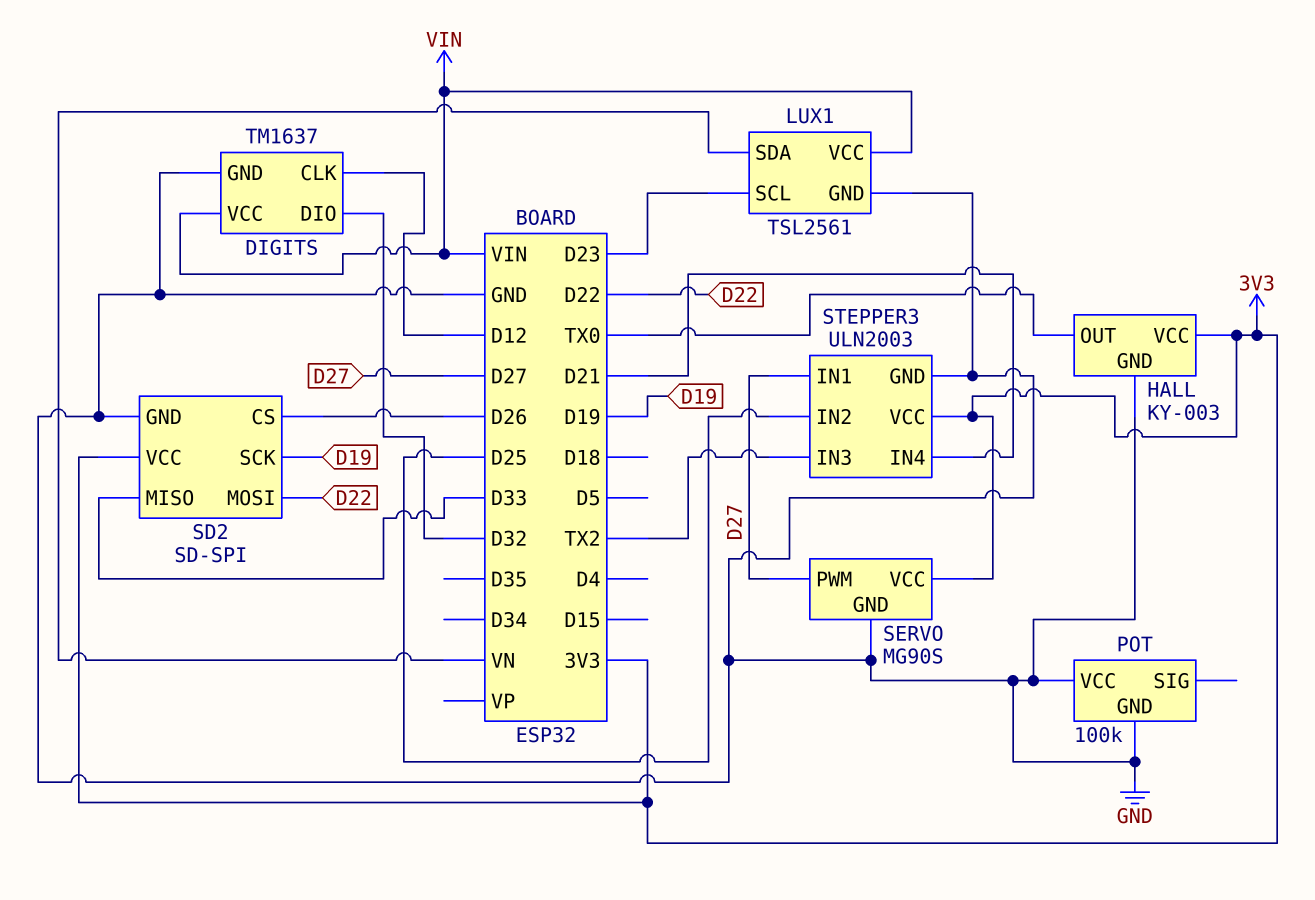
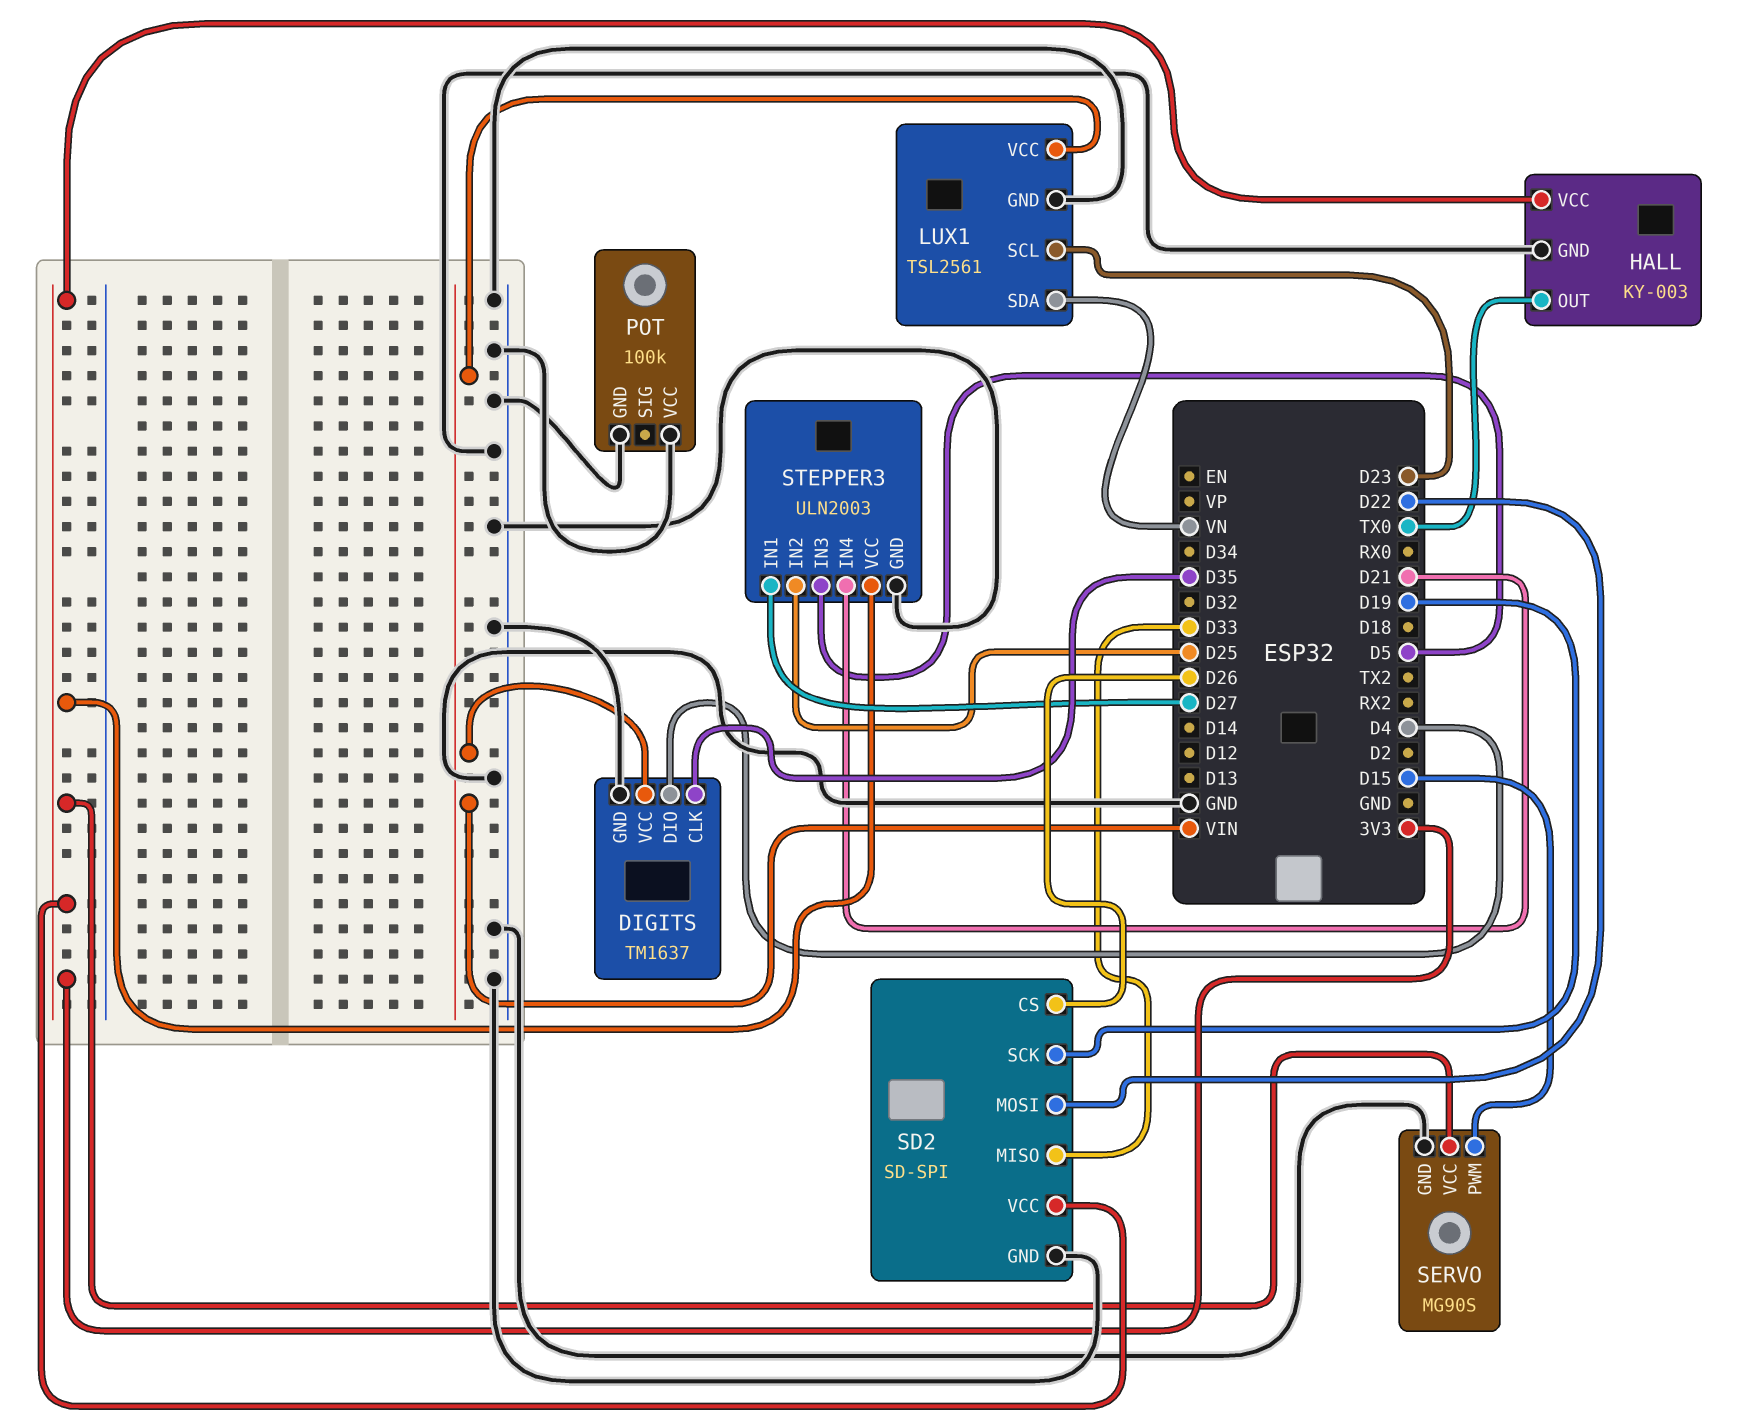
DIGITS pin CLK: D12 -> D35
DIGITS pin DIO: D32 -> D4
SERVO pin PWM: D27 -> D15
STEPPER3 pin IN3: TX2 -> D5

